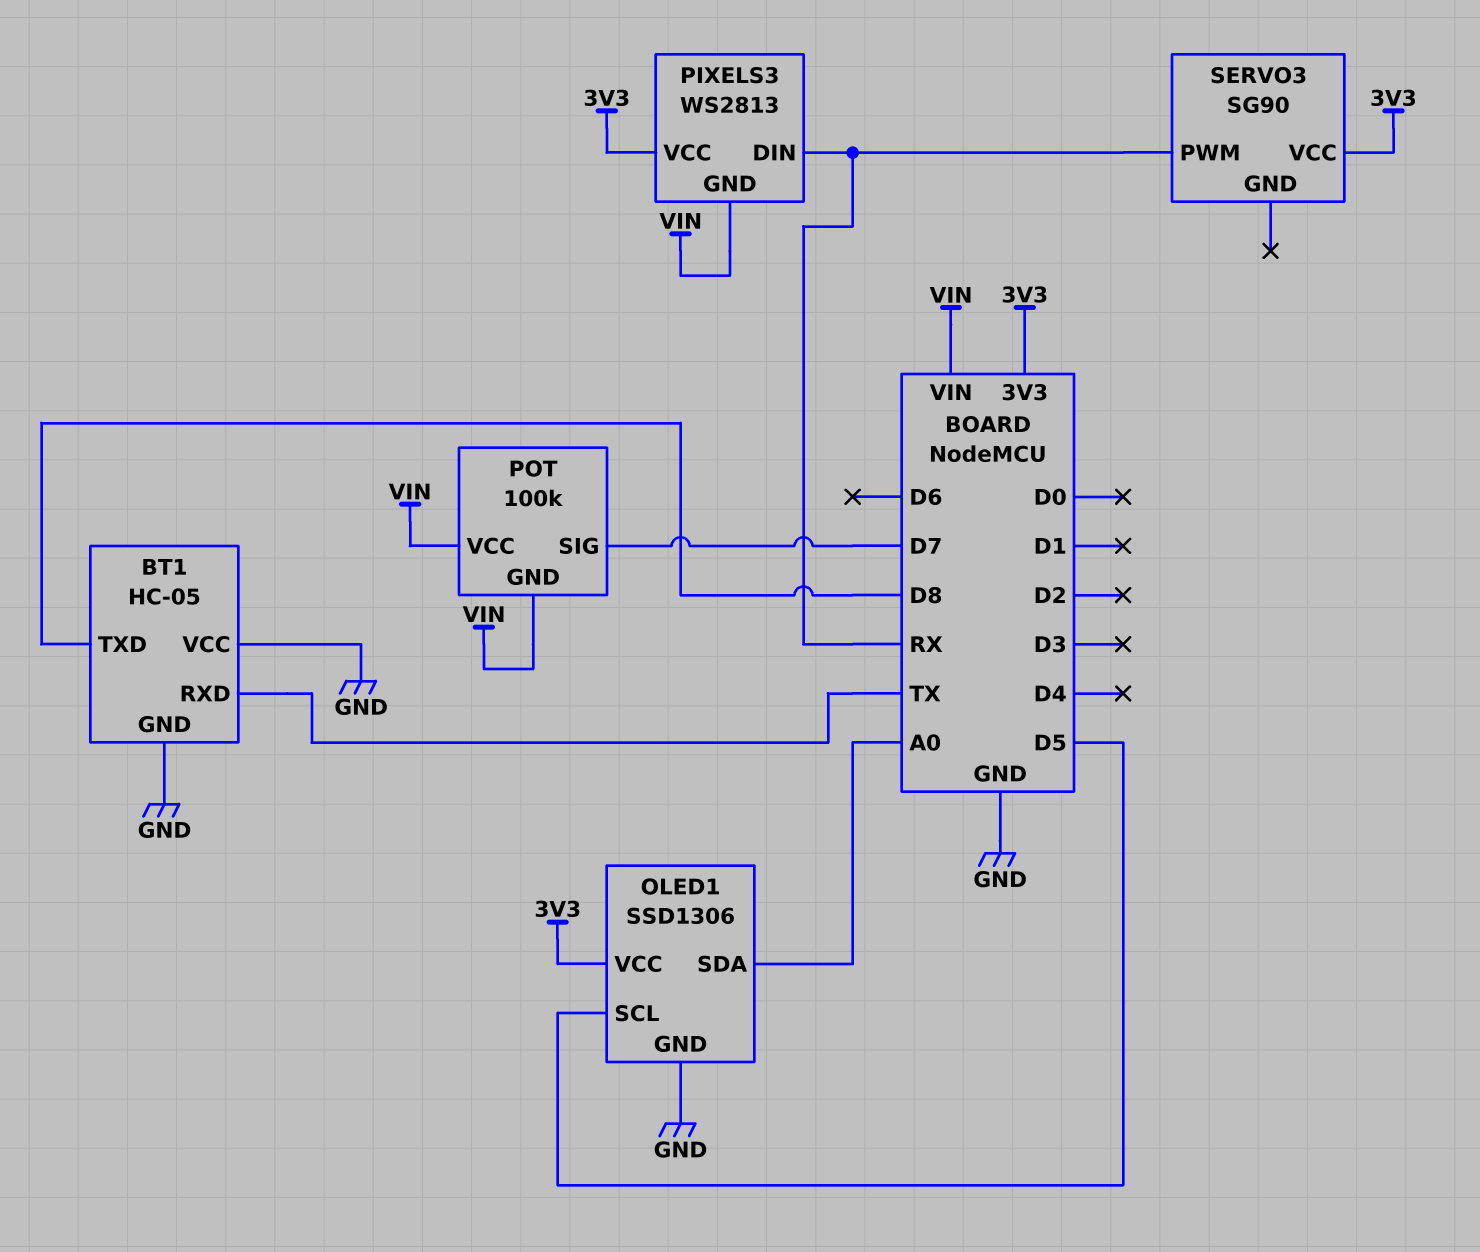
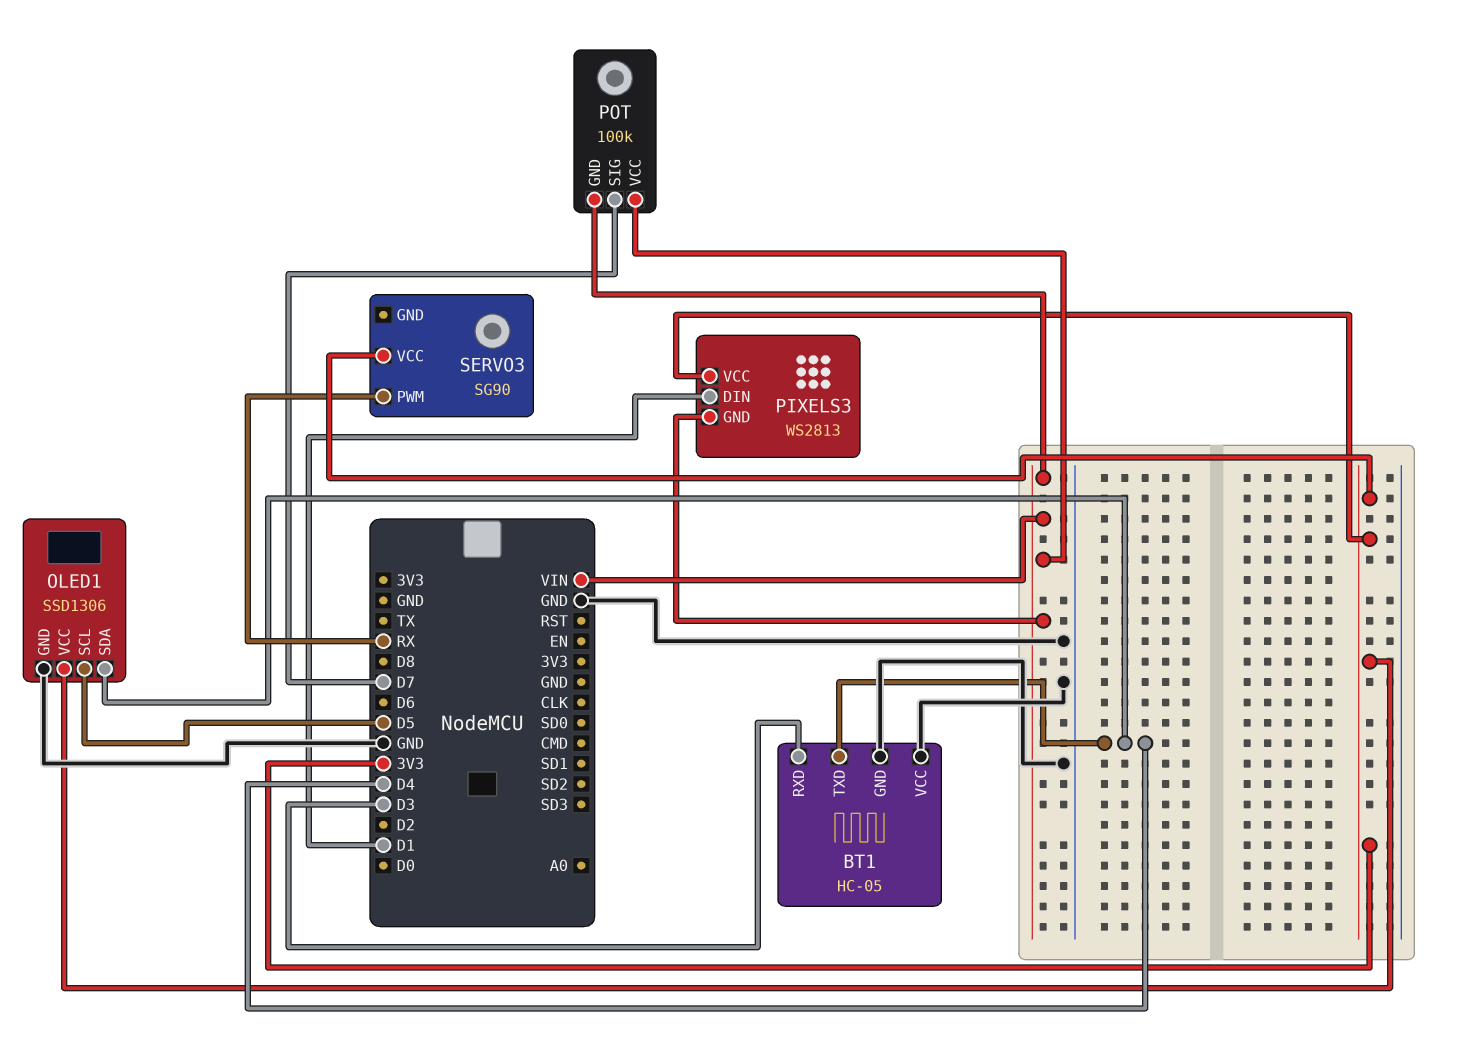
BT1 pin RXD: TX -> D3
BT1 pin TXD: D8 -> D4
OLED1 pin SDA: A0 -> D4
PIXELS3 pin DIN: RX -> D1

